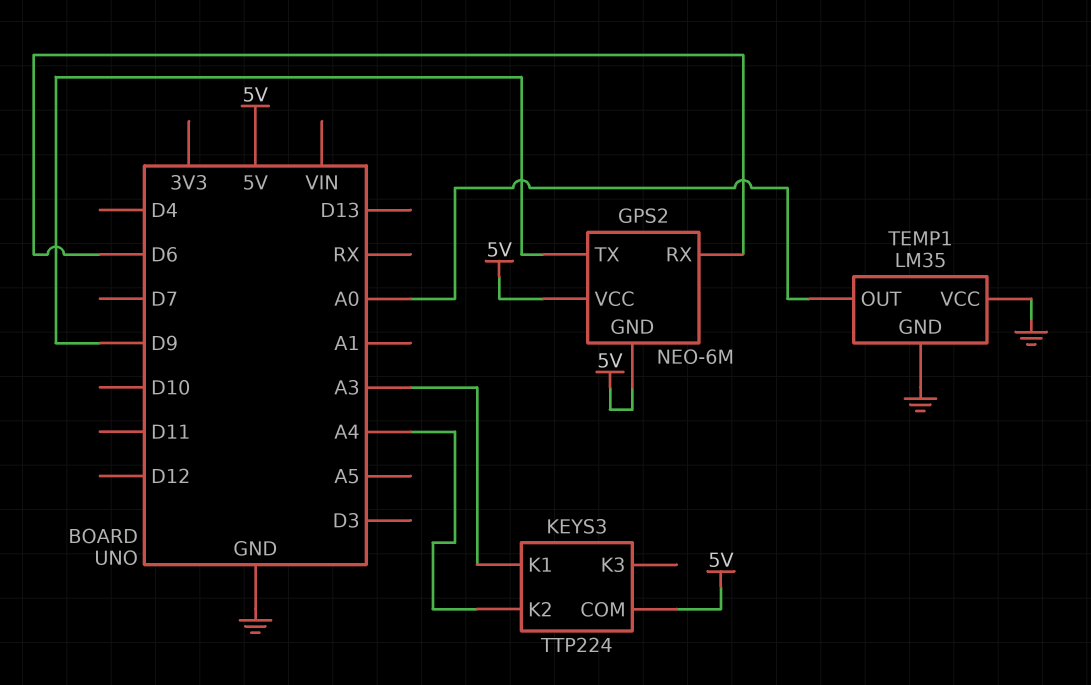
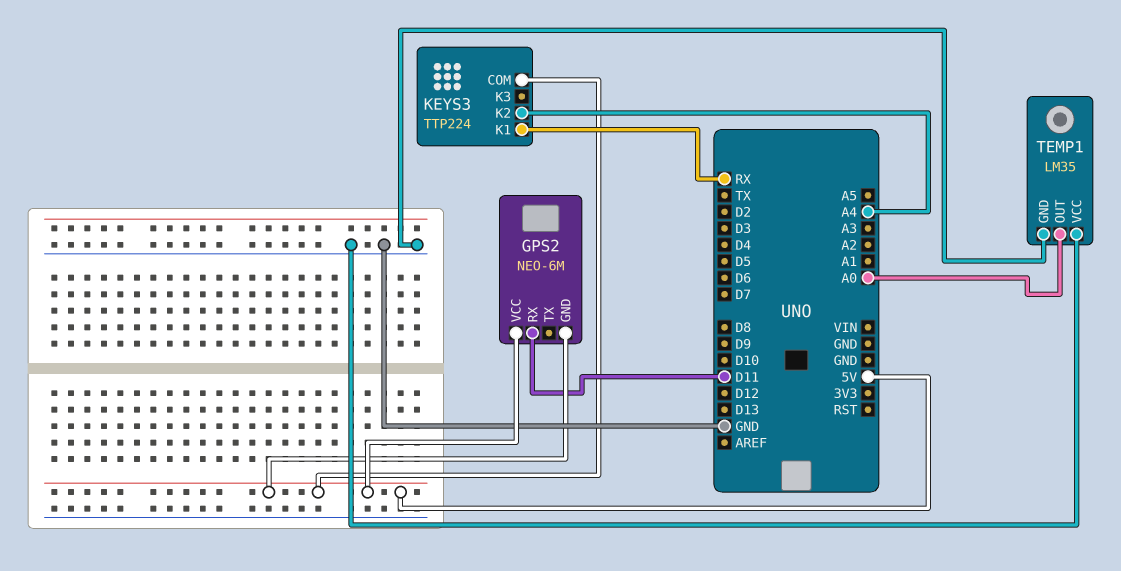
GPS2 pin RX: D6 -> D11
GPS2 pin TX: D9 -> none
KEYS3 pin K1: A3 -> RX

